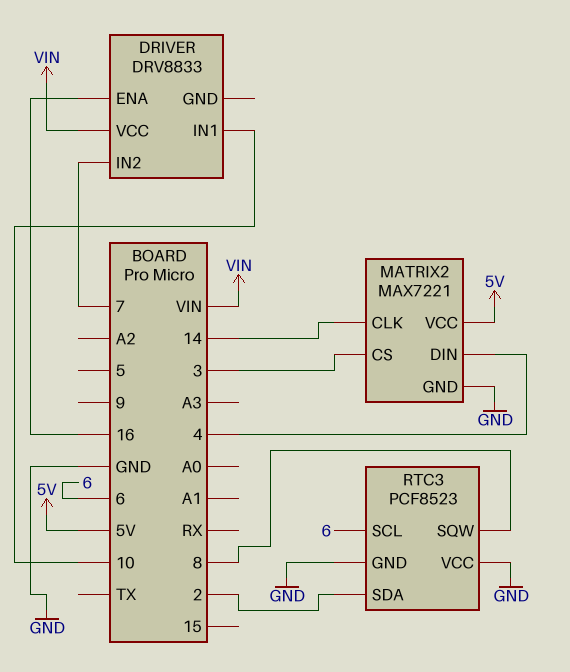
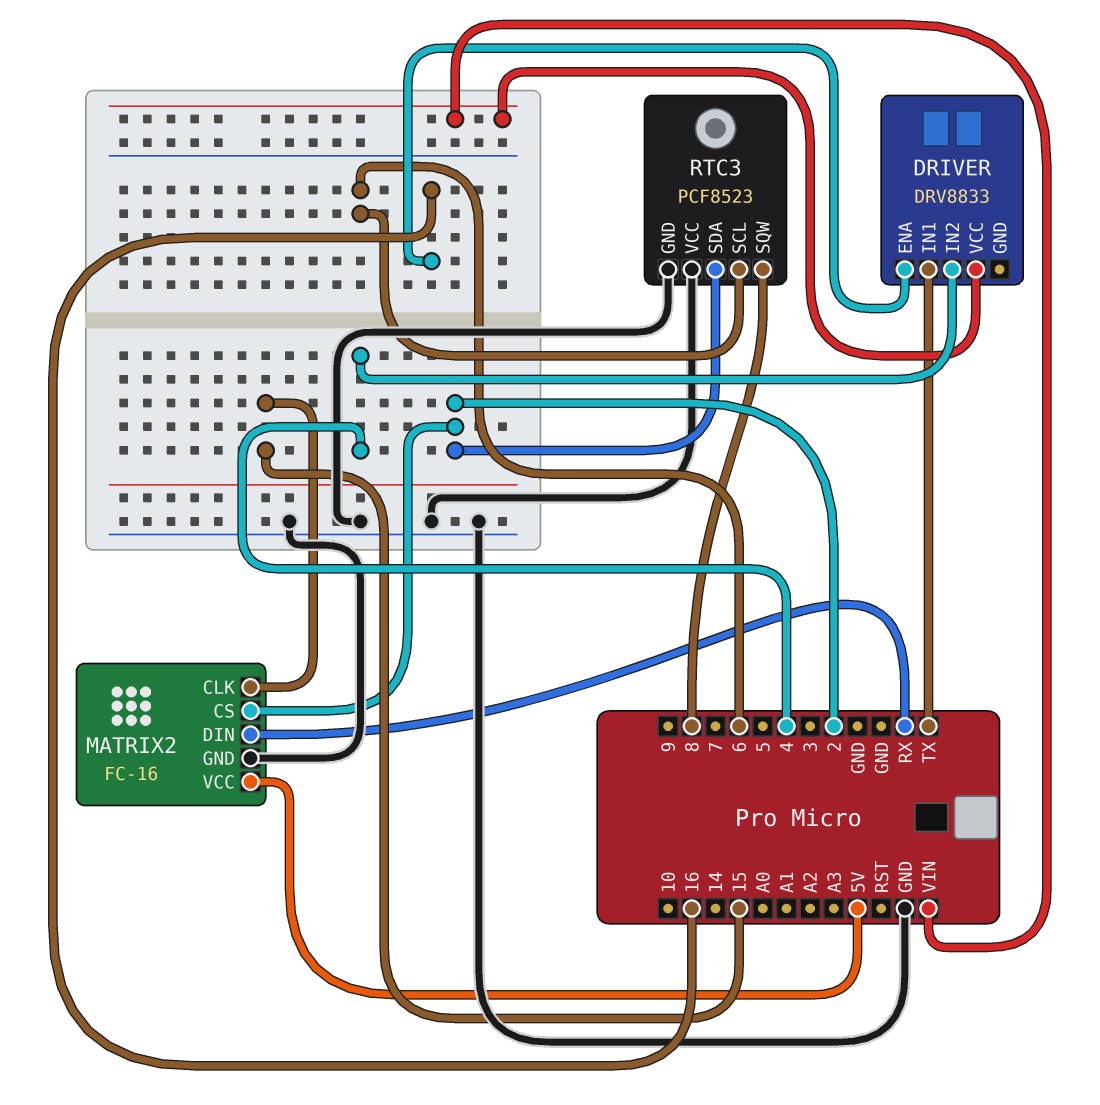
DRIVER pin IN1: 10 -> TX
DRIVER pin IN2: 7 -> 4
MATRIX2: MAX7221 -> FC-16
MATRIX2 pin CLK: 14 -> 15
MATRIX2 pin CS: 3 -> 2
MATRIX2 pin DIN: 4 -> RX

